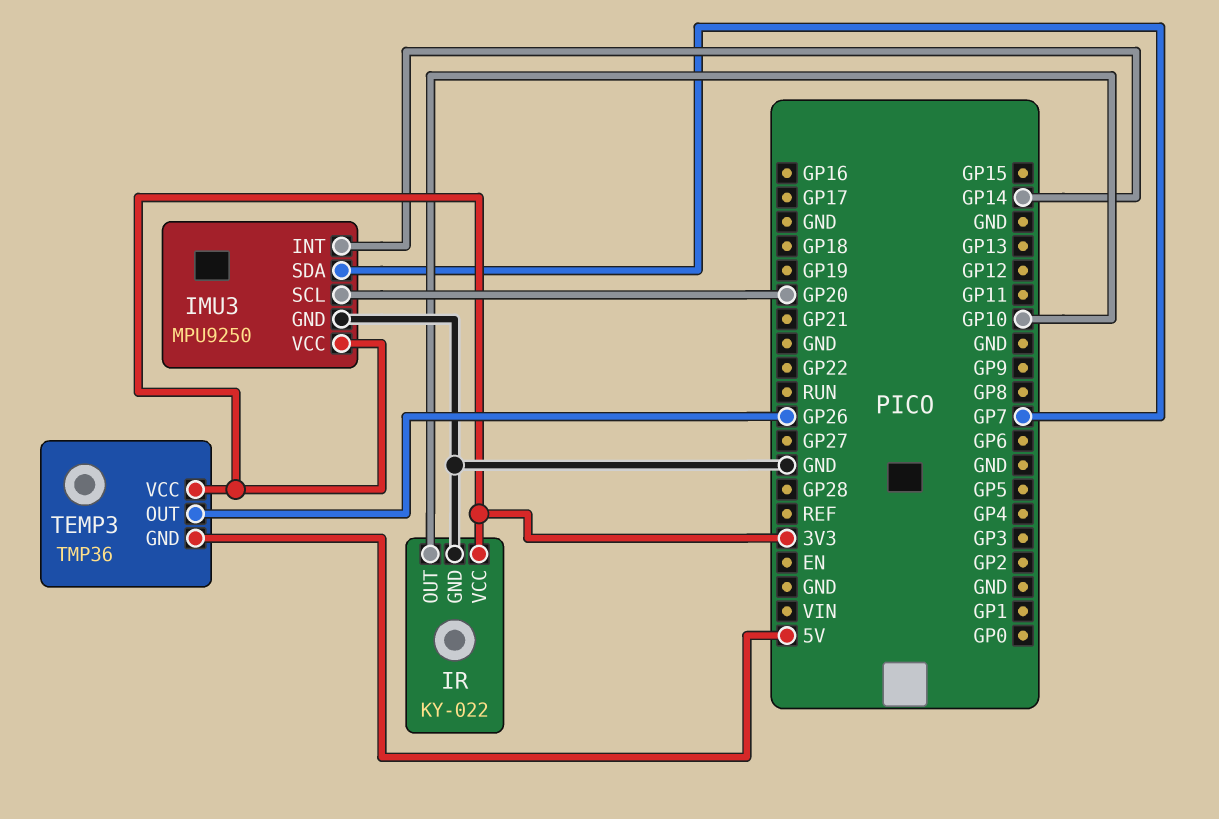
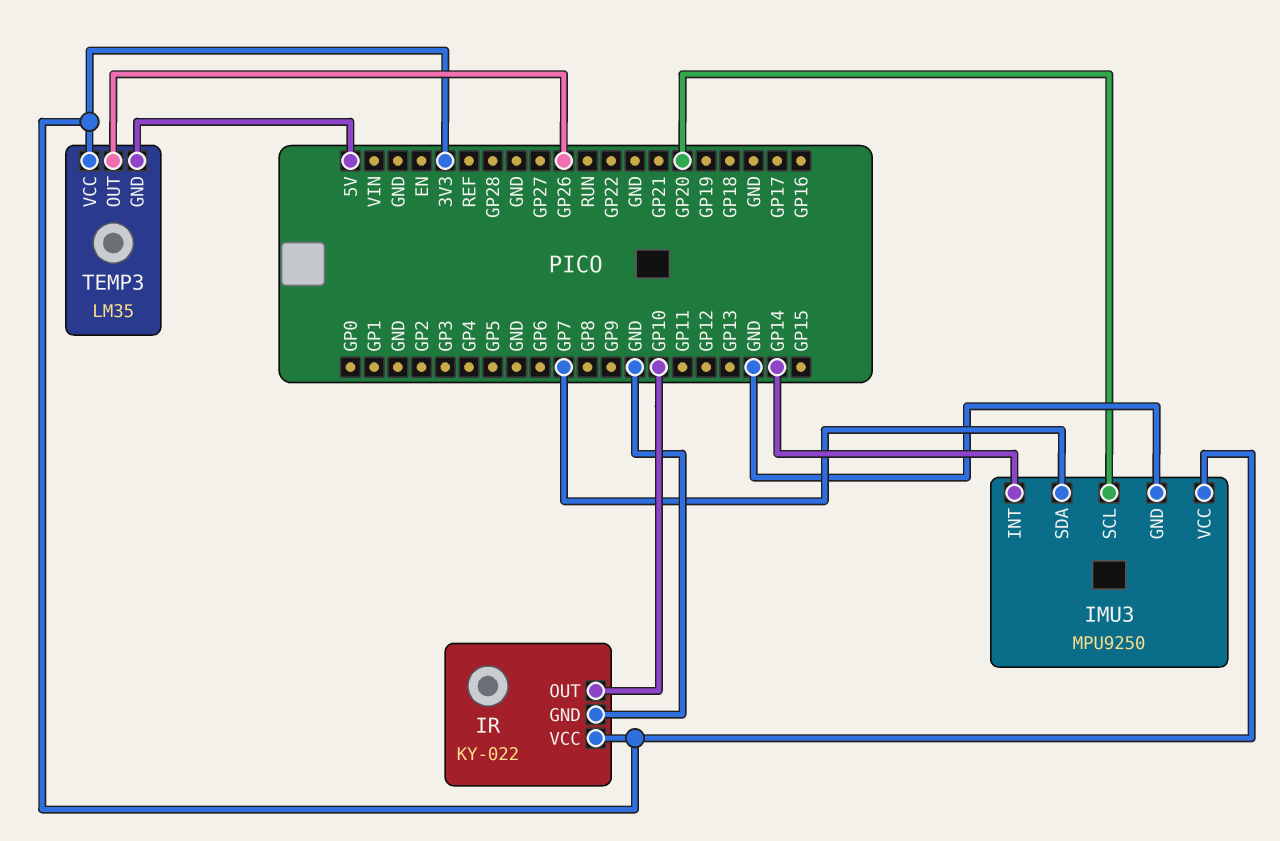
TEMP3: TMP36 -> LM35

